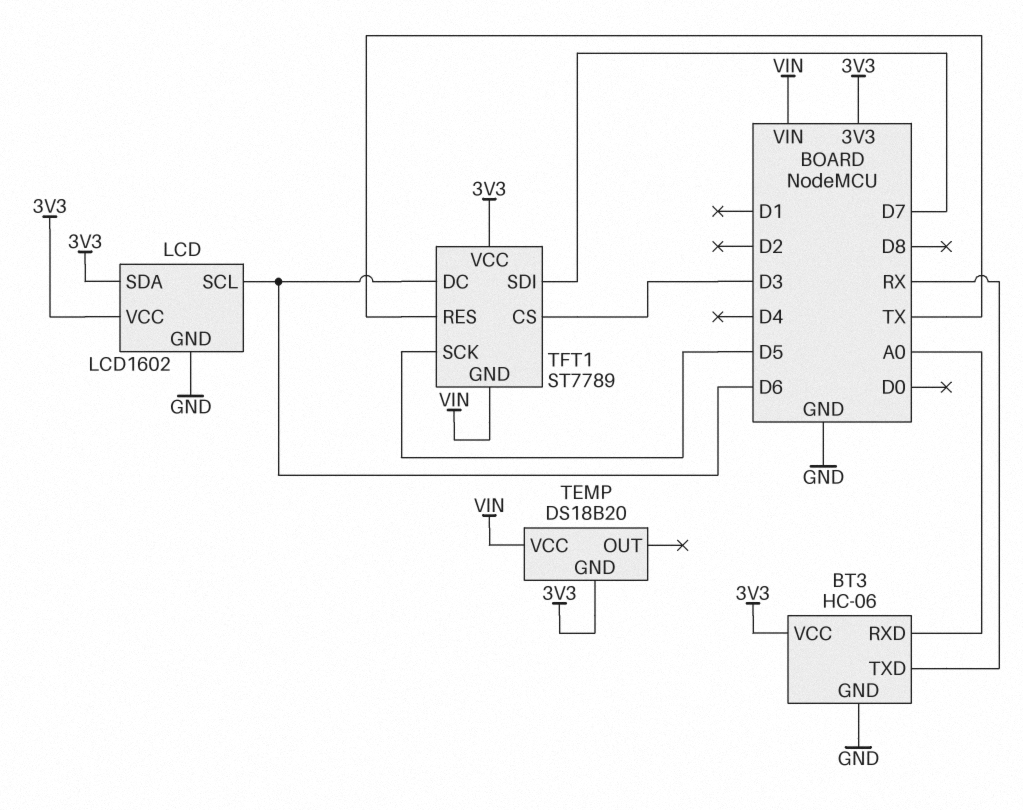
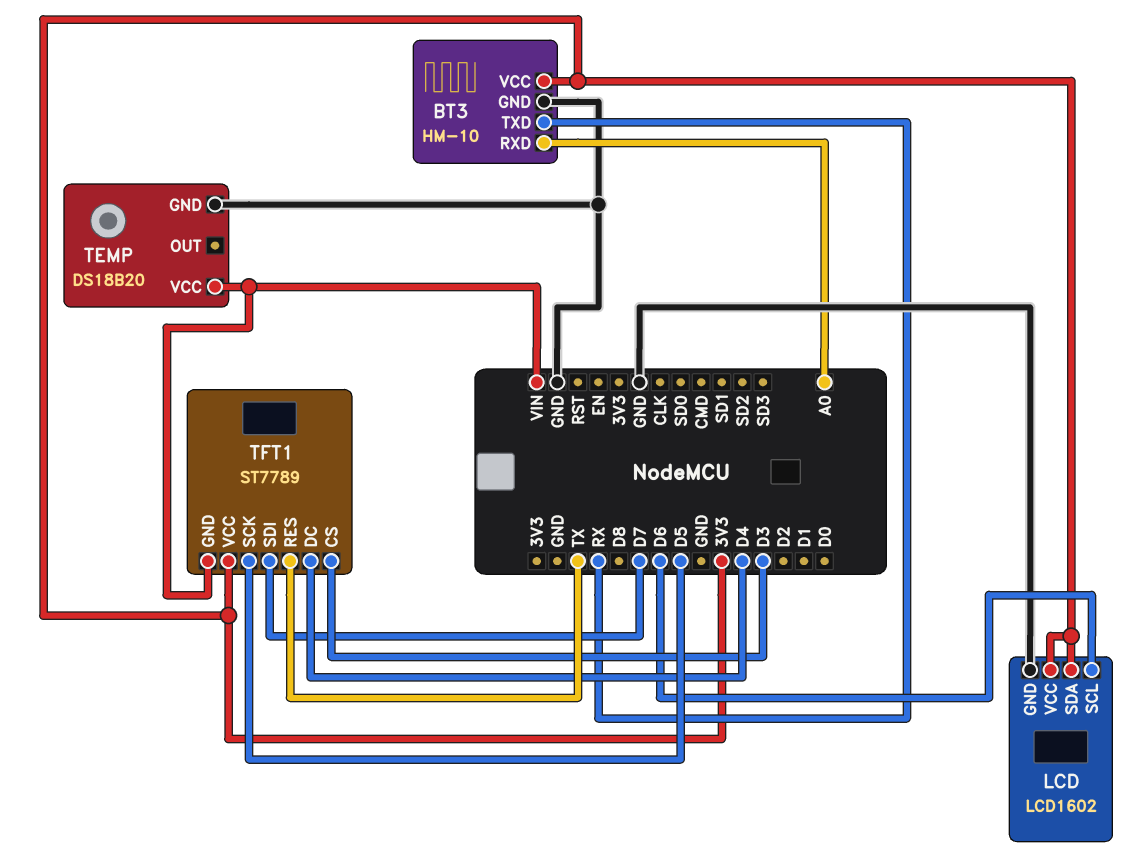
BT3: HC-06 -> HM-10
TEMP pin GND: 3V3 -> GND
TFT1 pin DC: D6 -> D4

